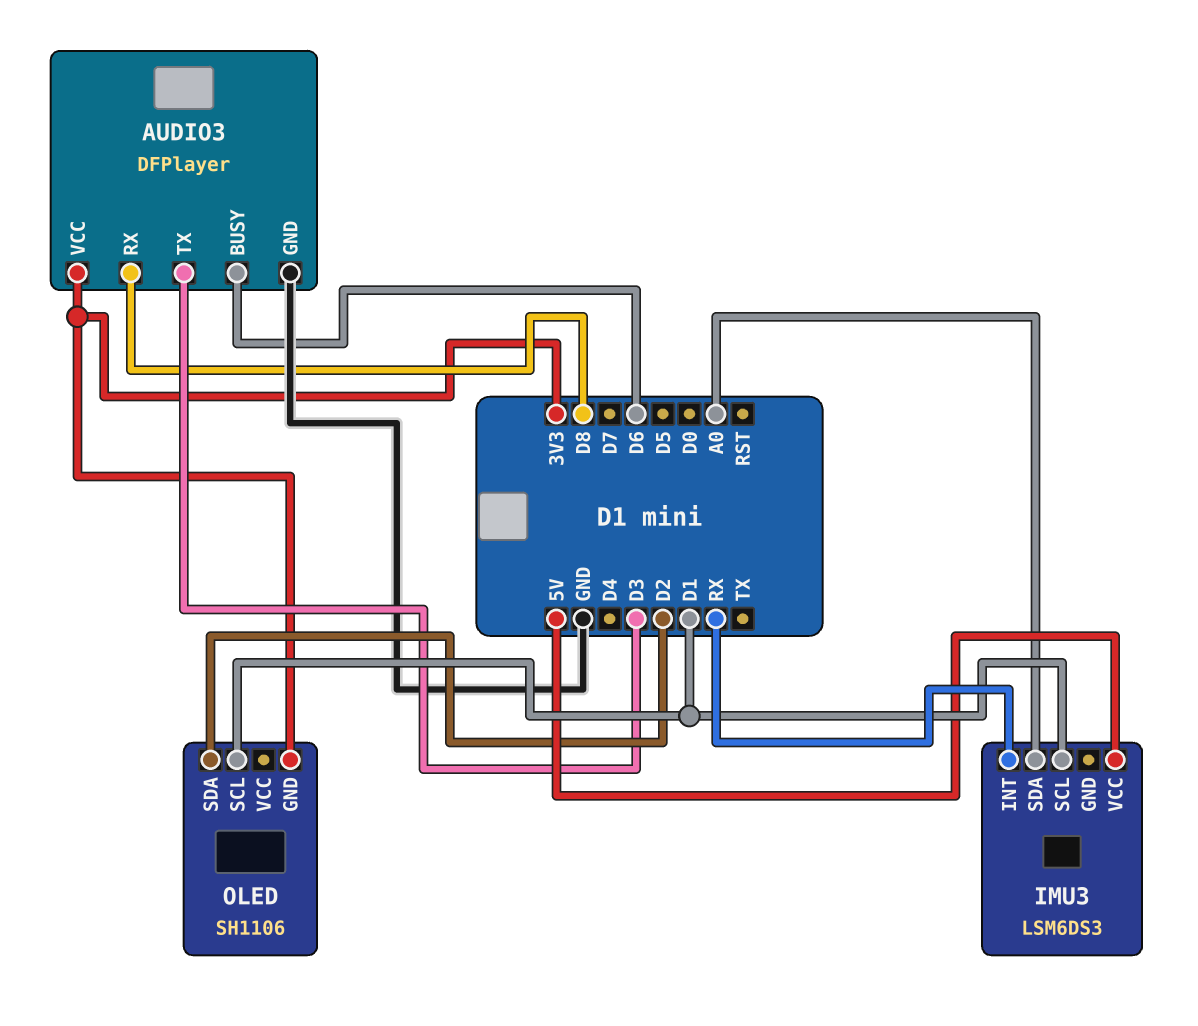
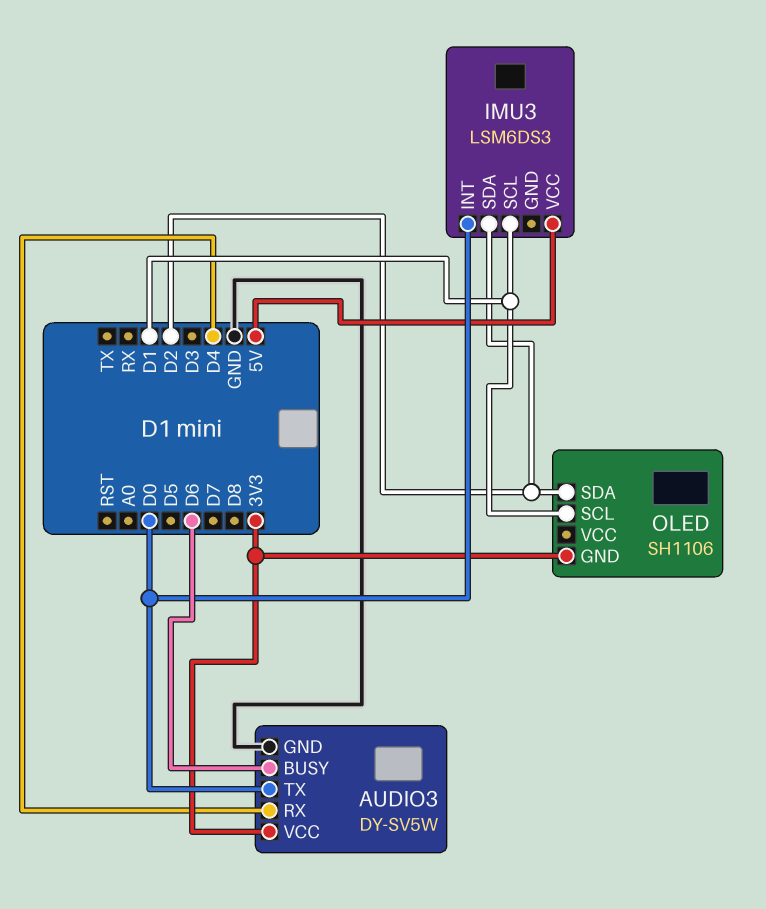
AUDIO3: DFPlayer -> DY-SV5W
AUDIO3 pin RX: D8 -> D4
AUDIO3 pin TX: D3 -> D0
IMU3 pin INT: RX -> D0
IMU3 pin SDA: A0 -> D2

